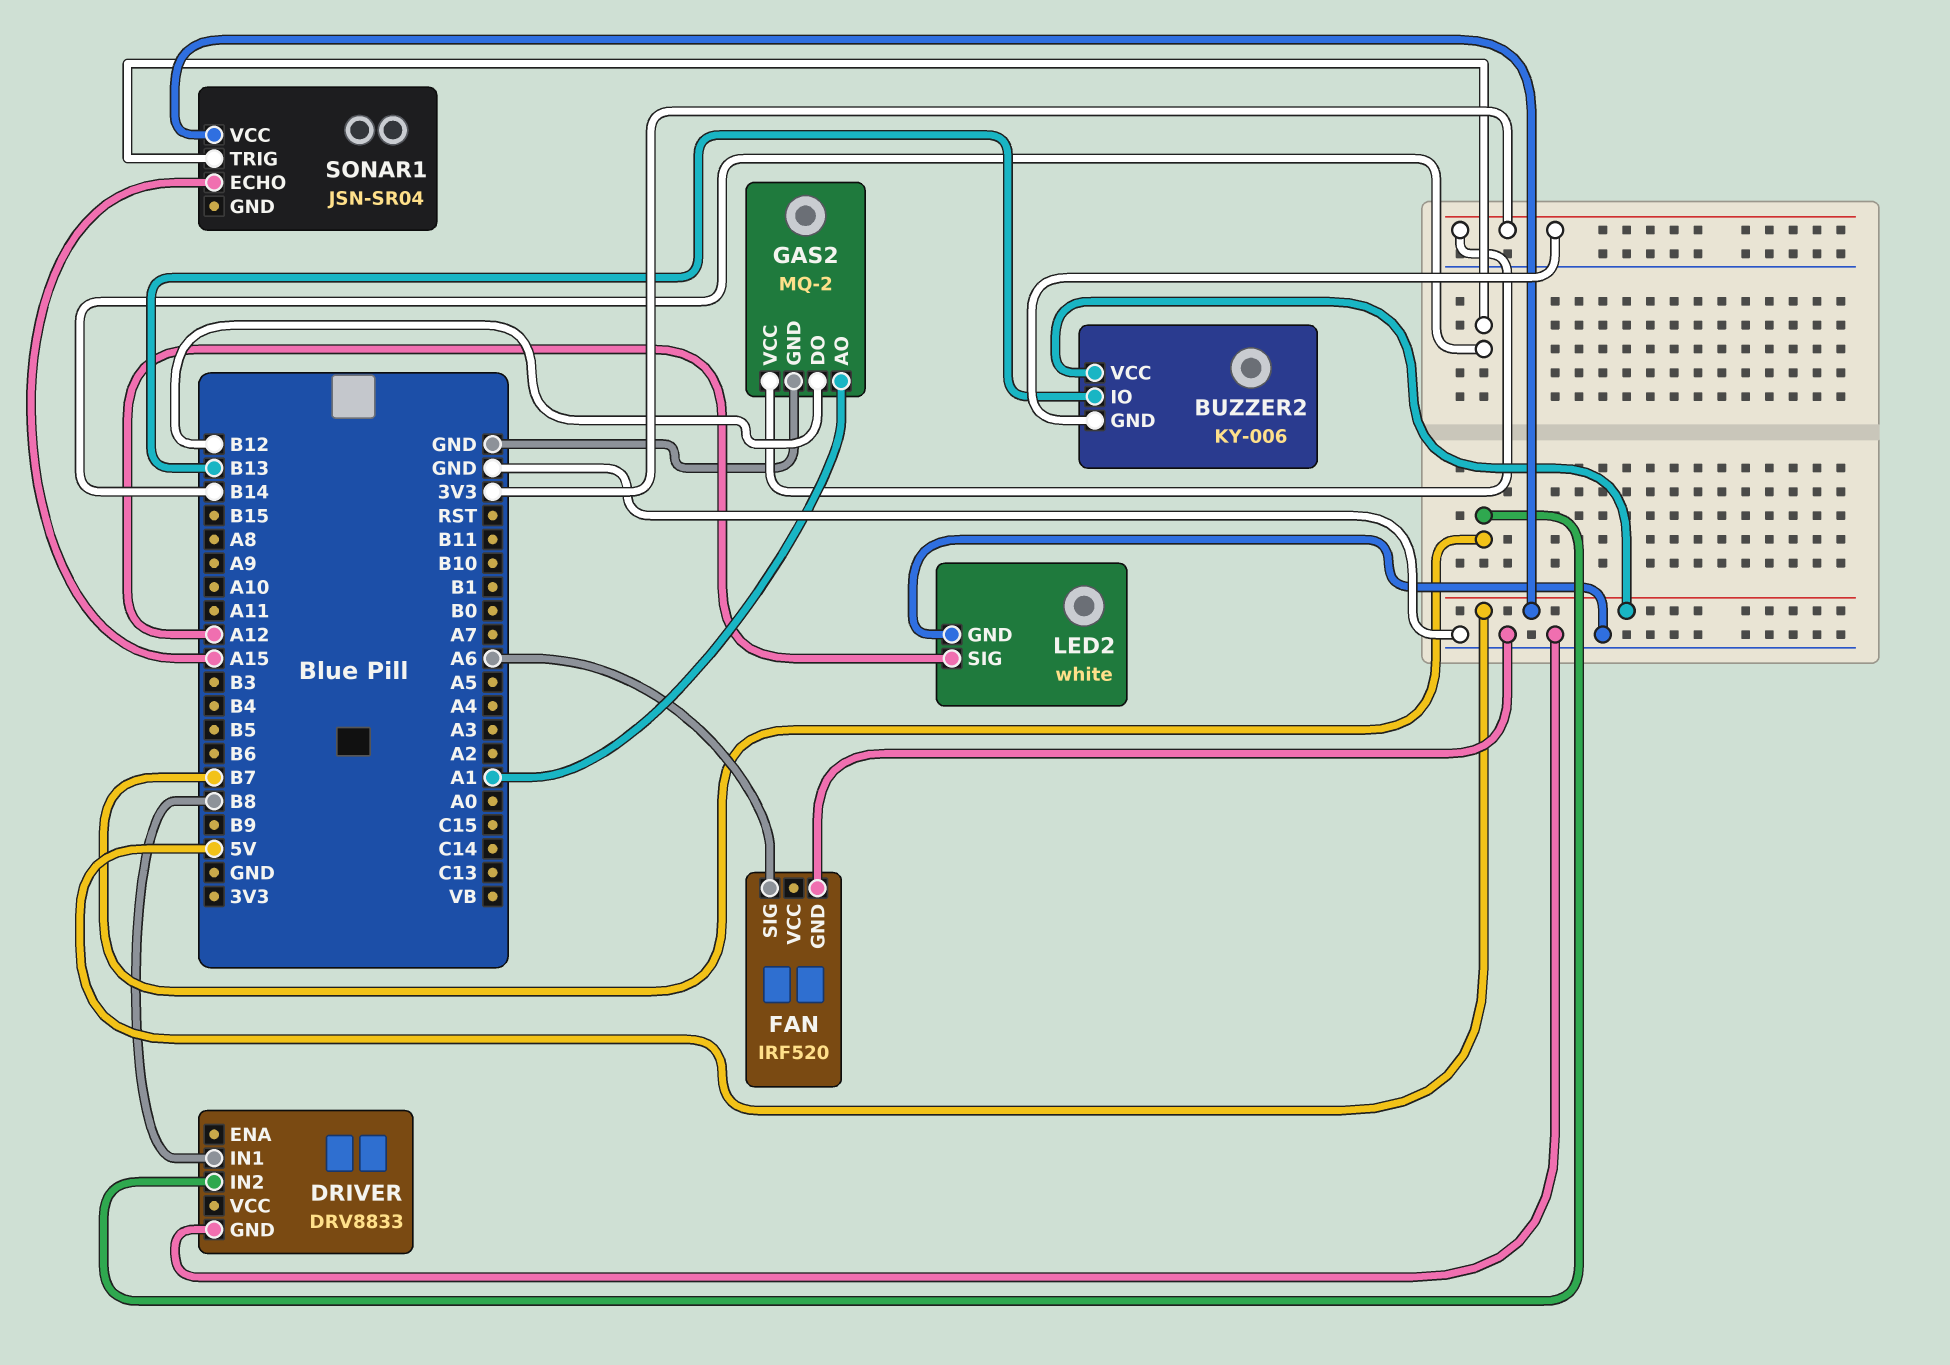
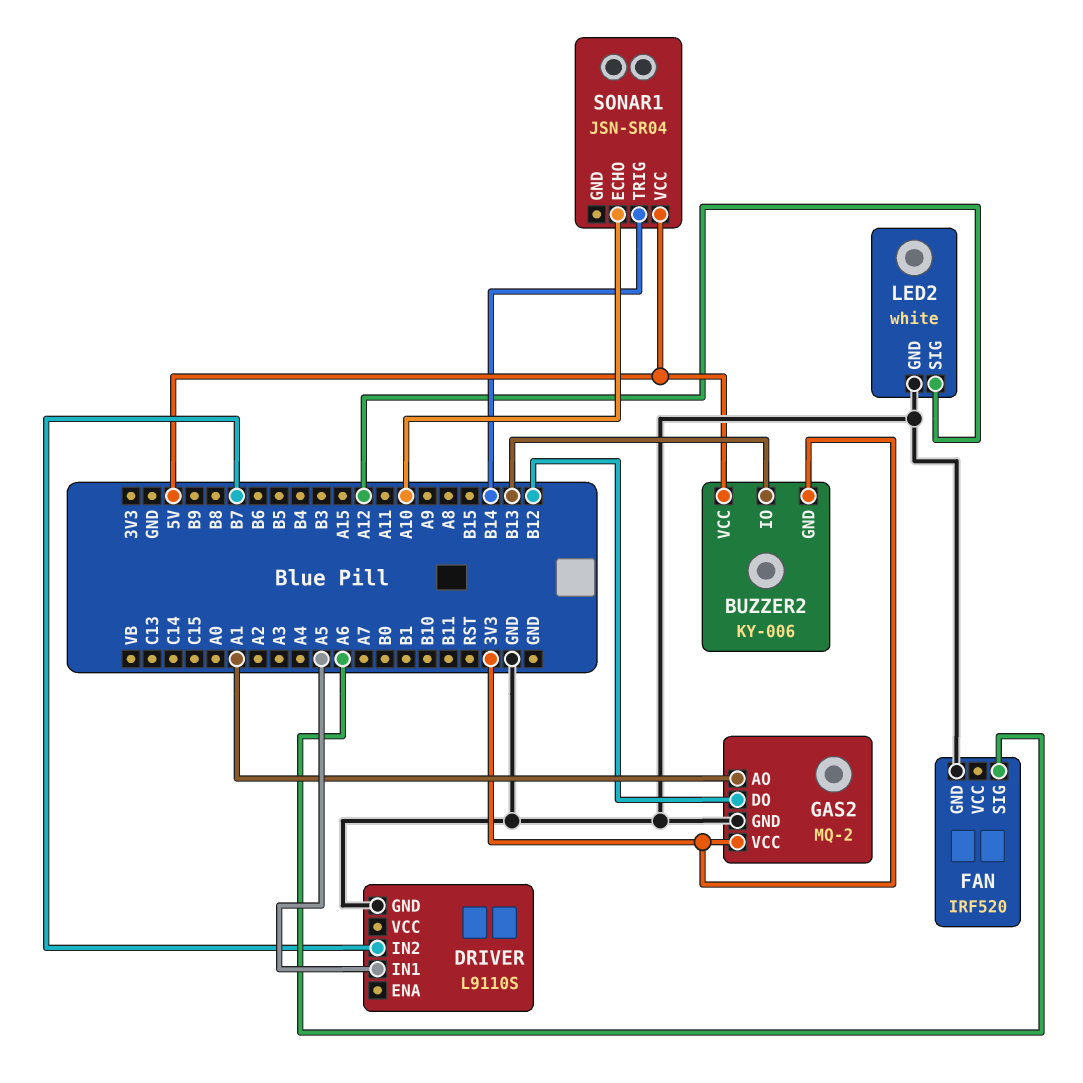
DRIVER: DRV8833 -> L9110S
DRIVER pin IN1: B8 -> A5
SONAR1 pin ECHO: A15 -> A10

